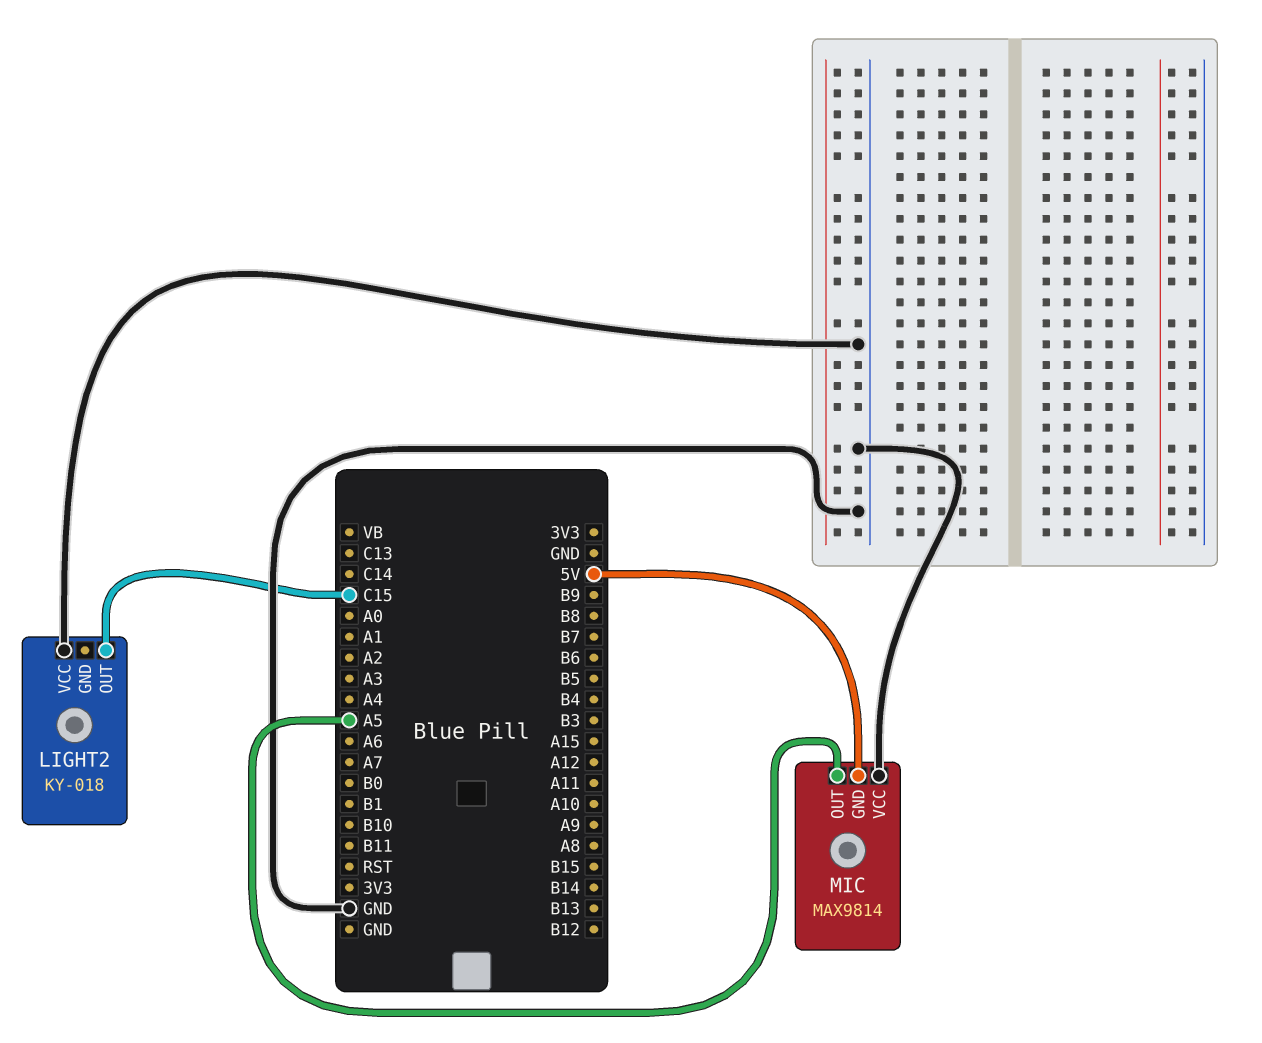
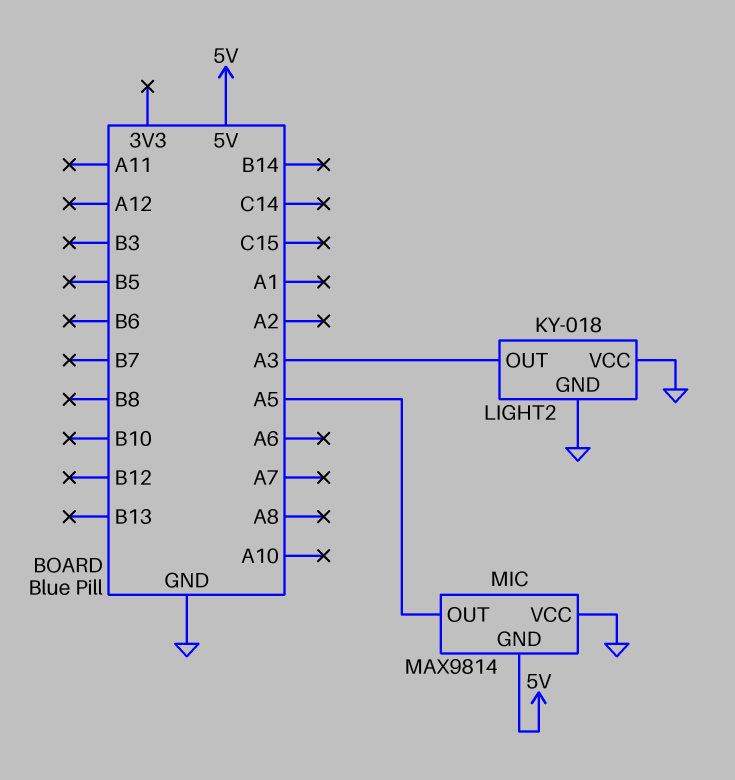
LIGHT2 pin GND: none -> GND
LIGHT2 pin OUT: C15 -> A3

